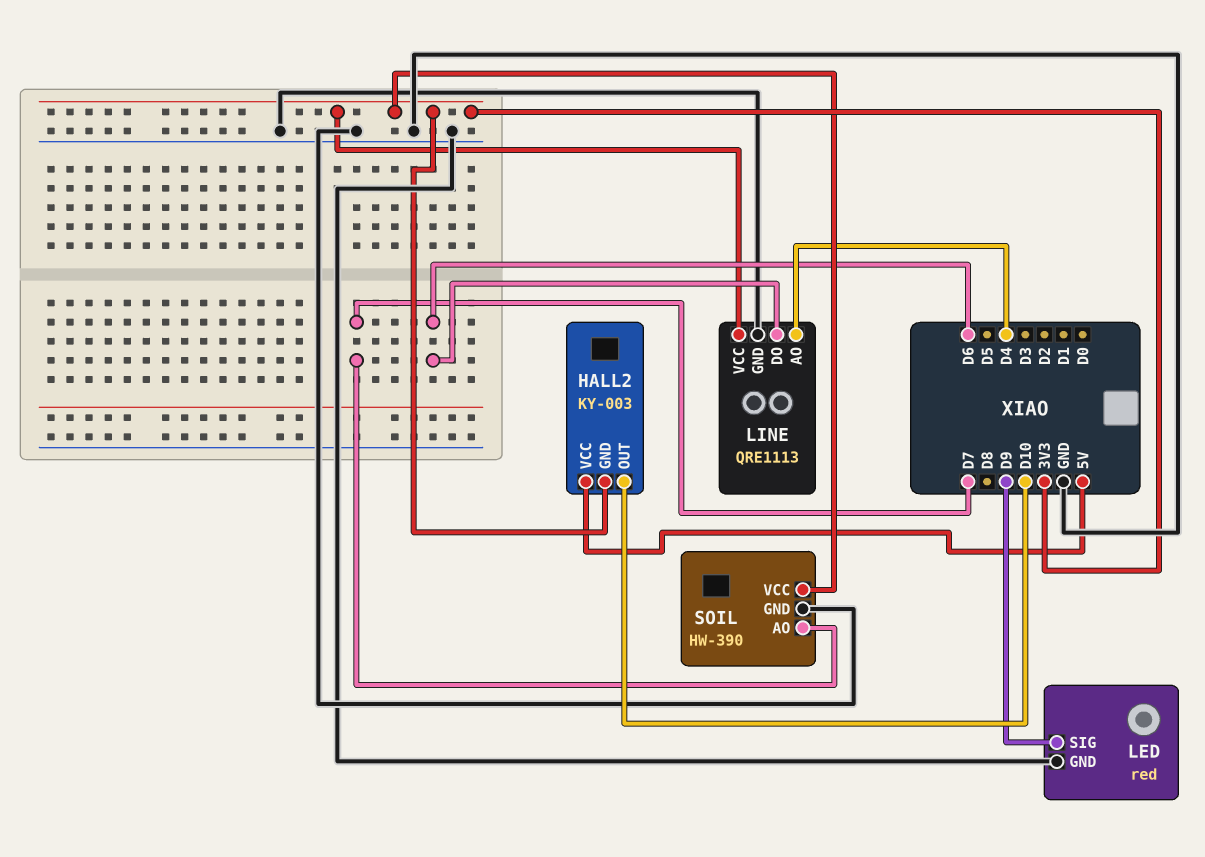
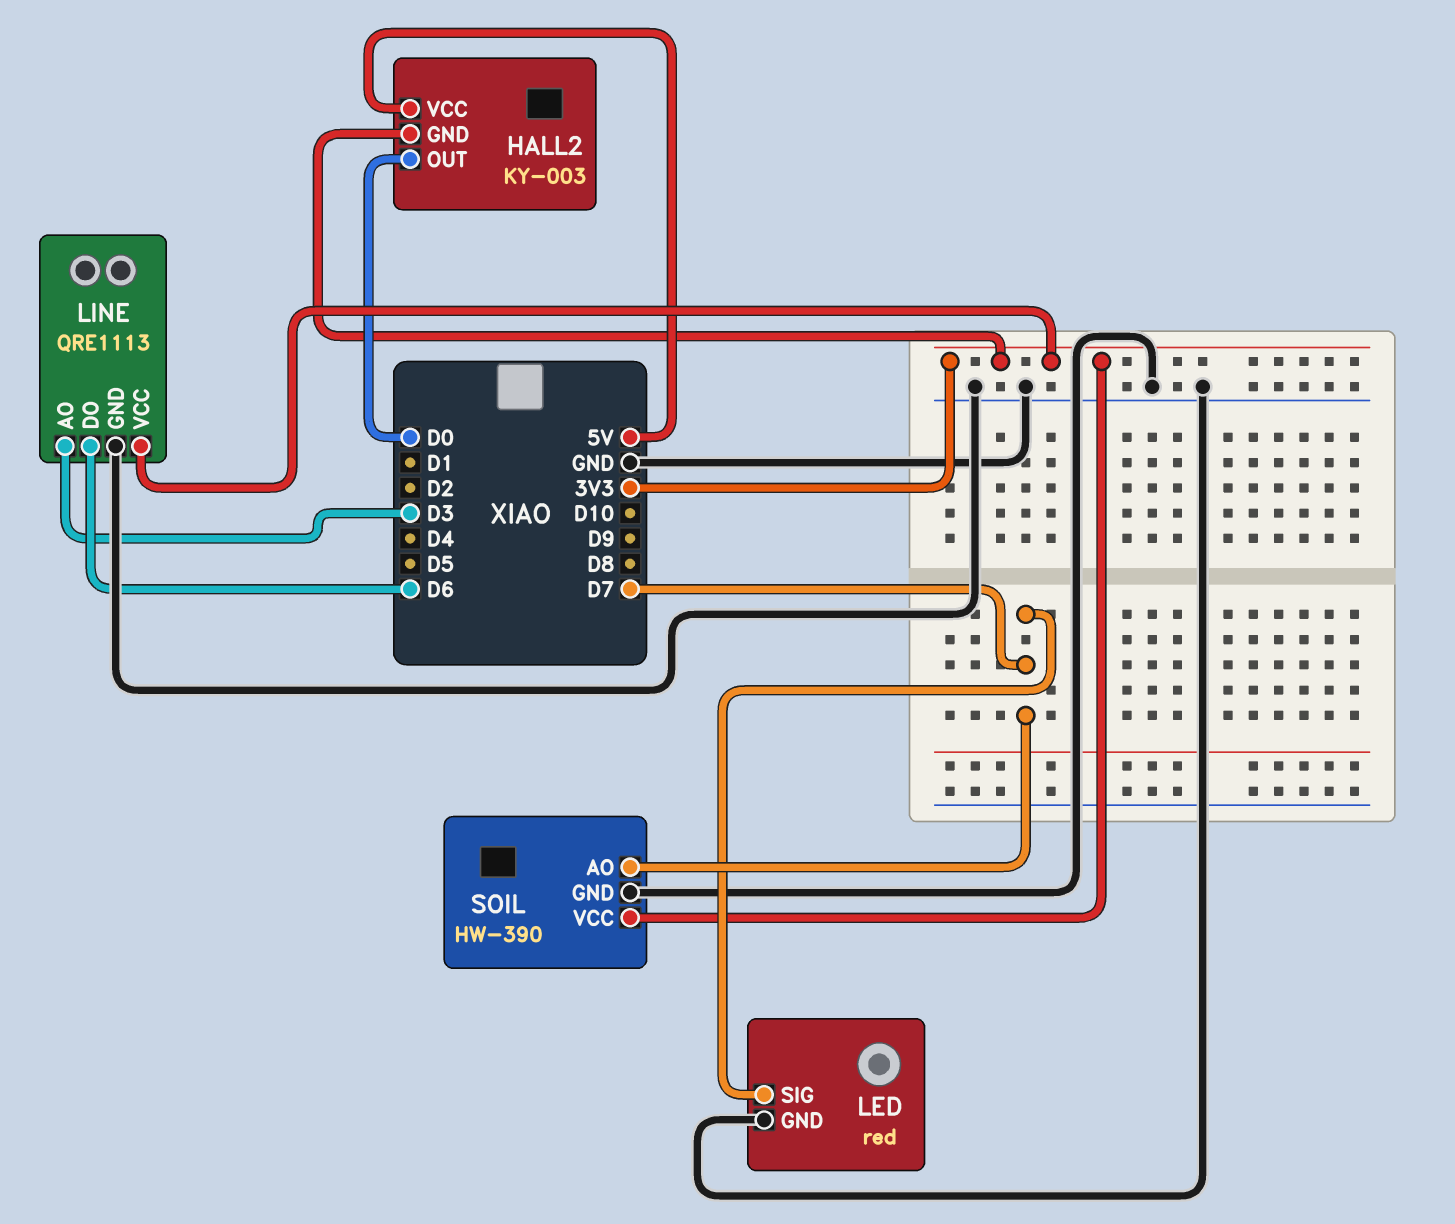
HALL2 pin OUT: D10 -> D0
LED pin SIG: D9 -> D7
LINE pin AO: D4 -> D3

